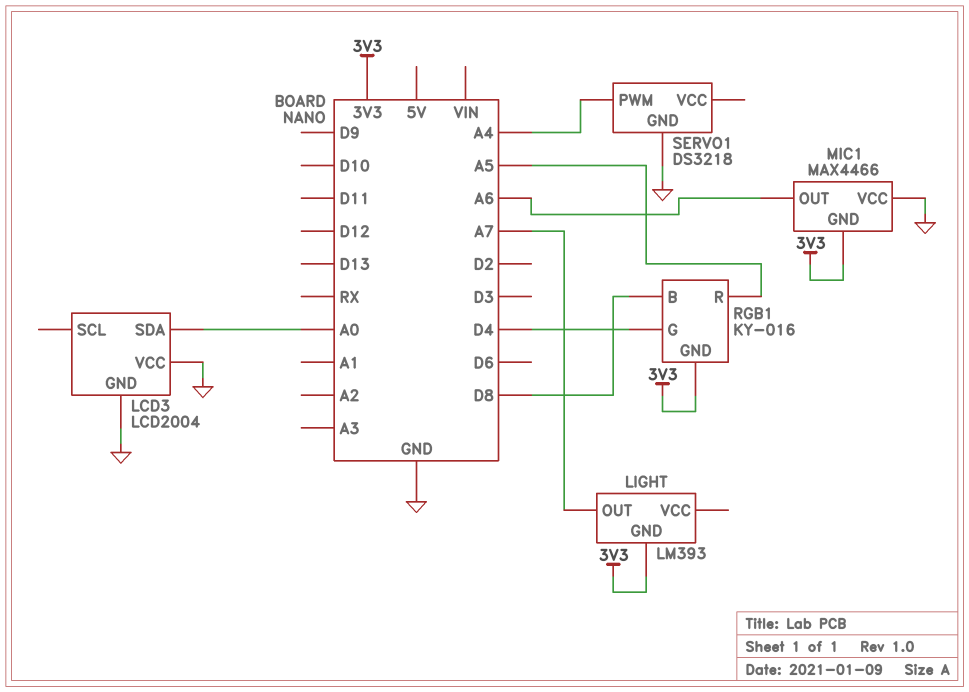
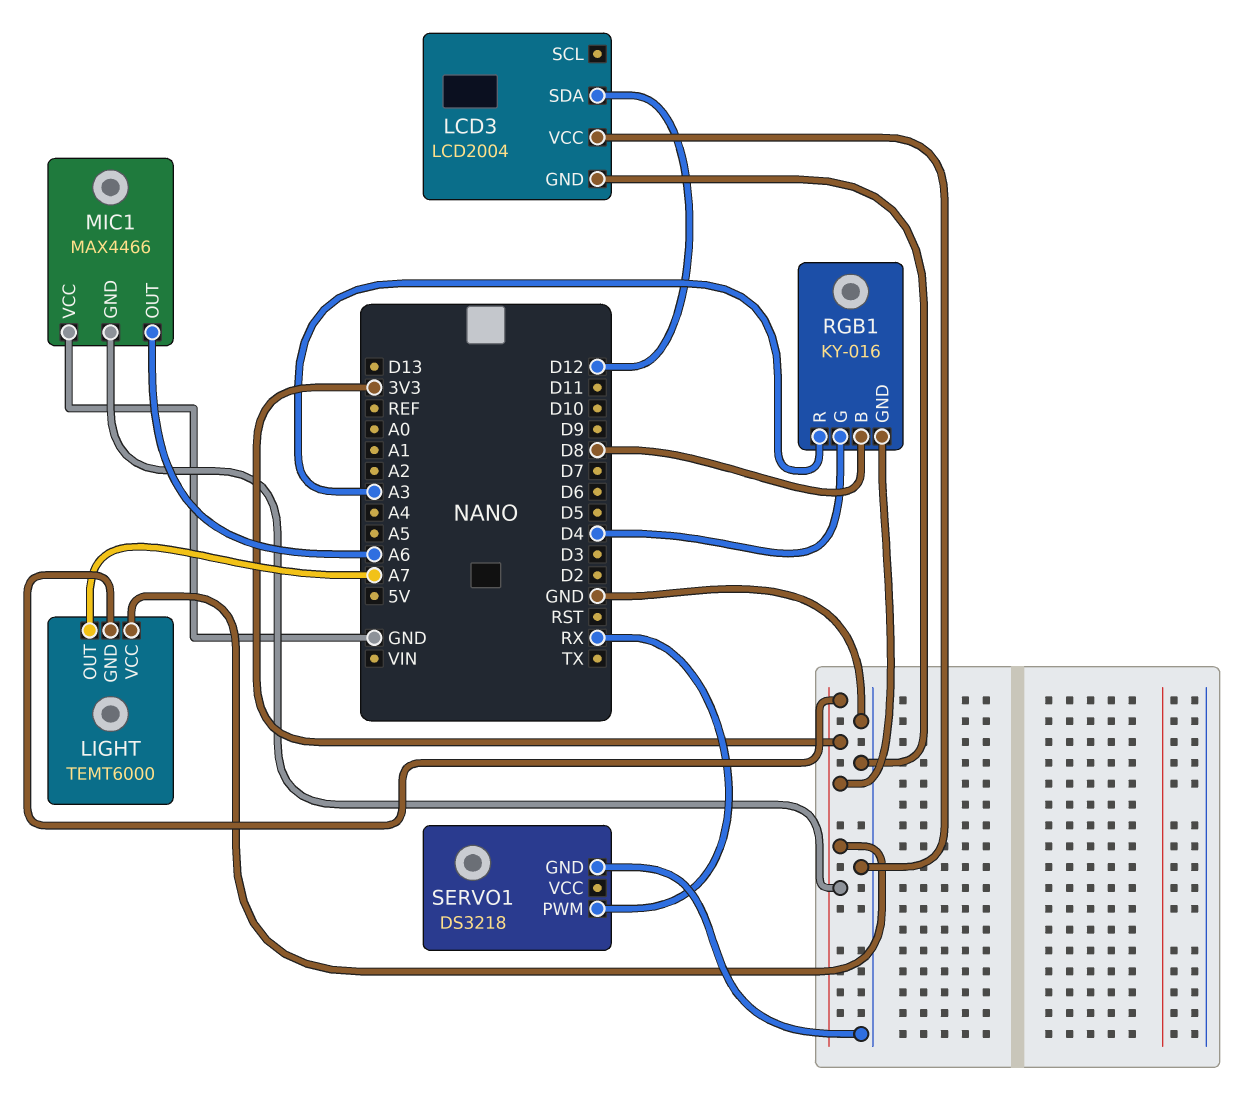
LCD3 pin SDA: A0 -> D12
LIGHT: LM393 -> TEMT6000
LIGHT pin VCC: none -> 3V3
RGB1 pin R: A5 -> A3
SERVO1 pin PWM: A4 -> RX

